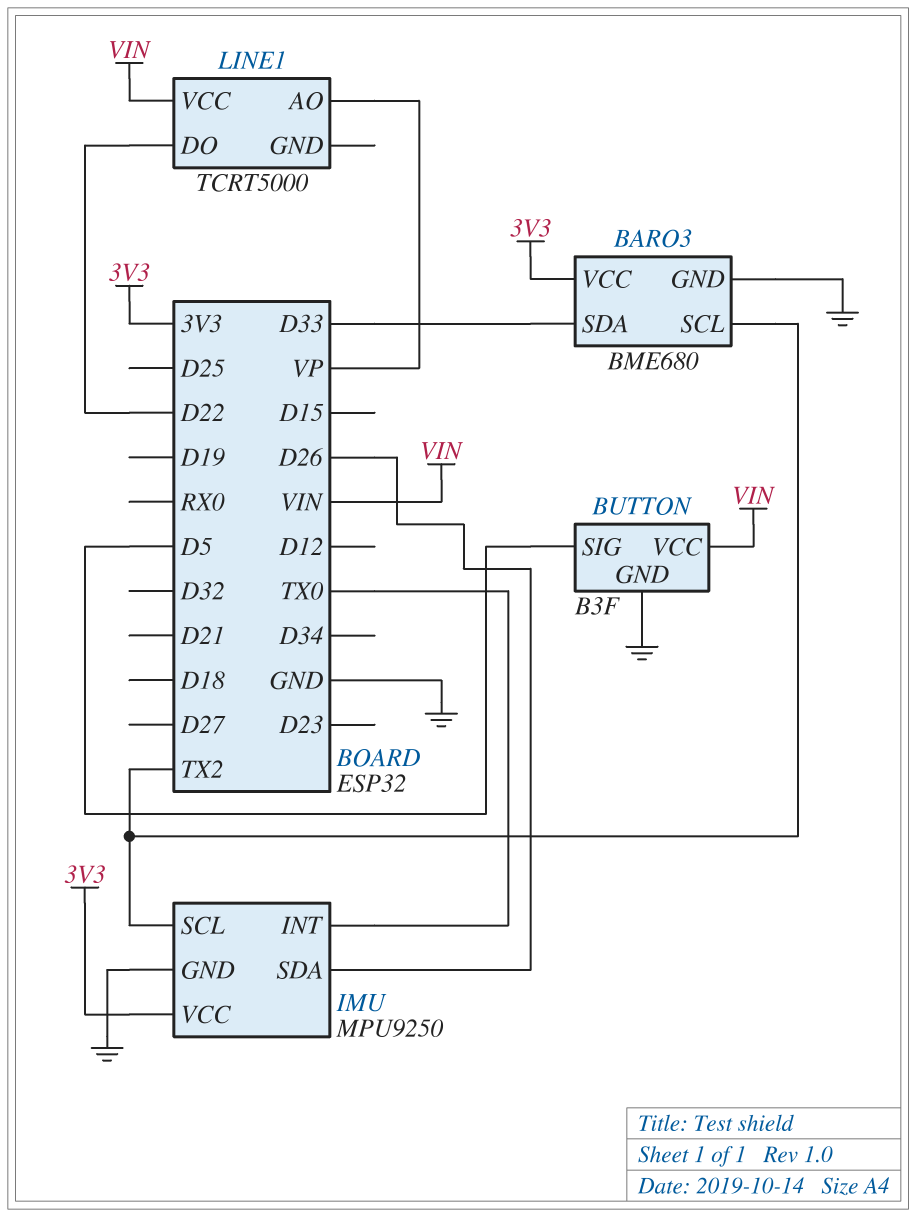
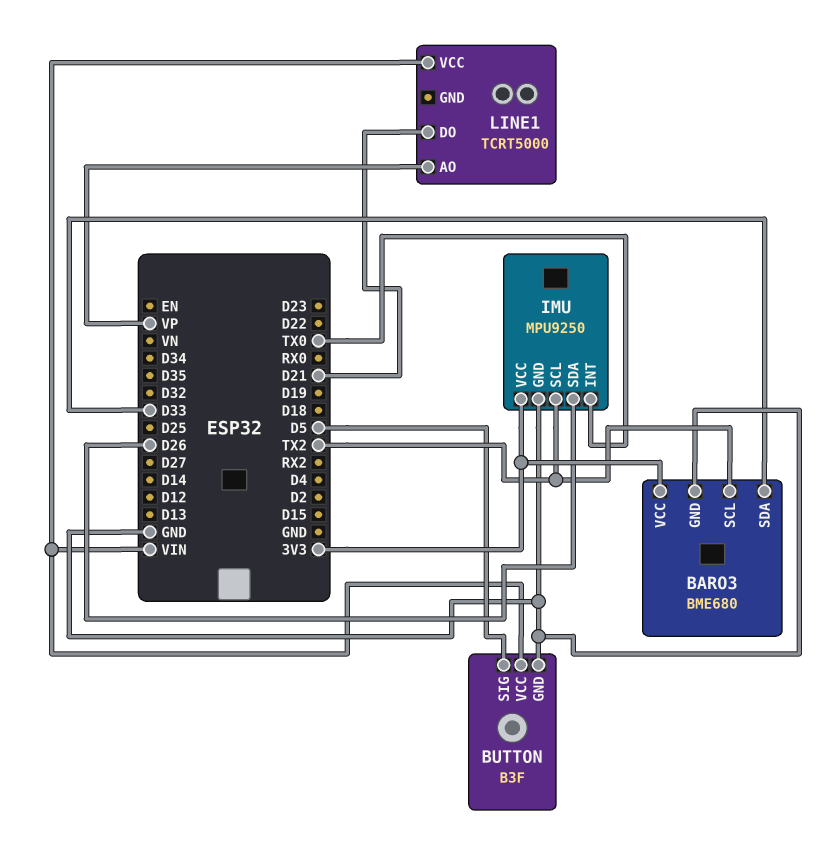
LINE1 pin DO: D22 -> D21

